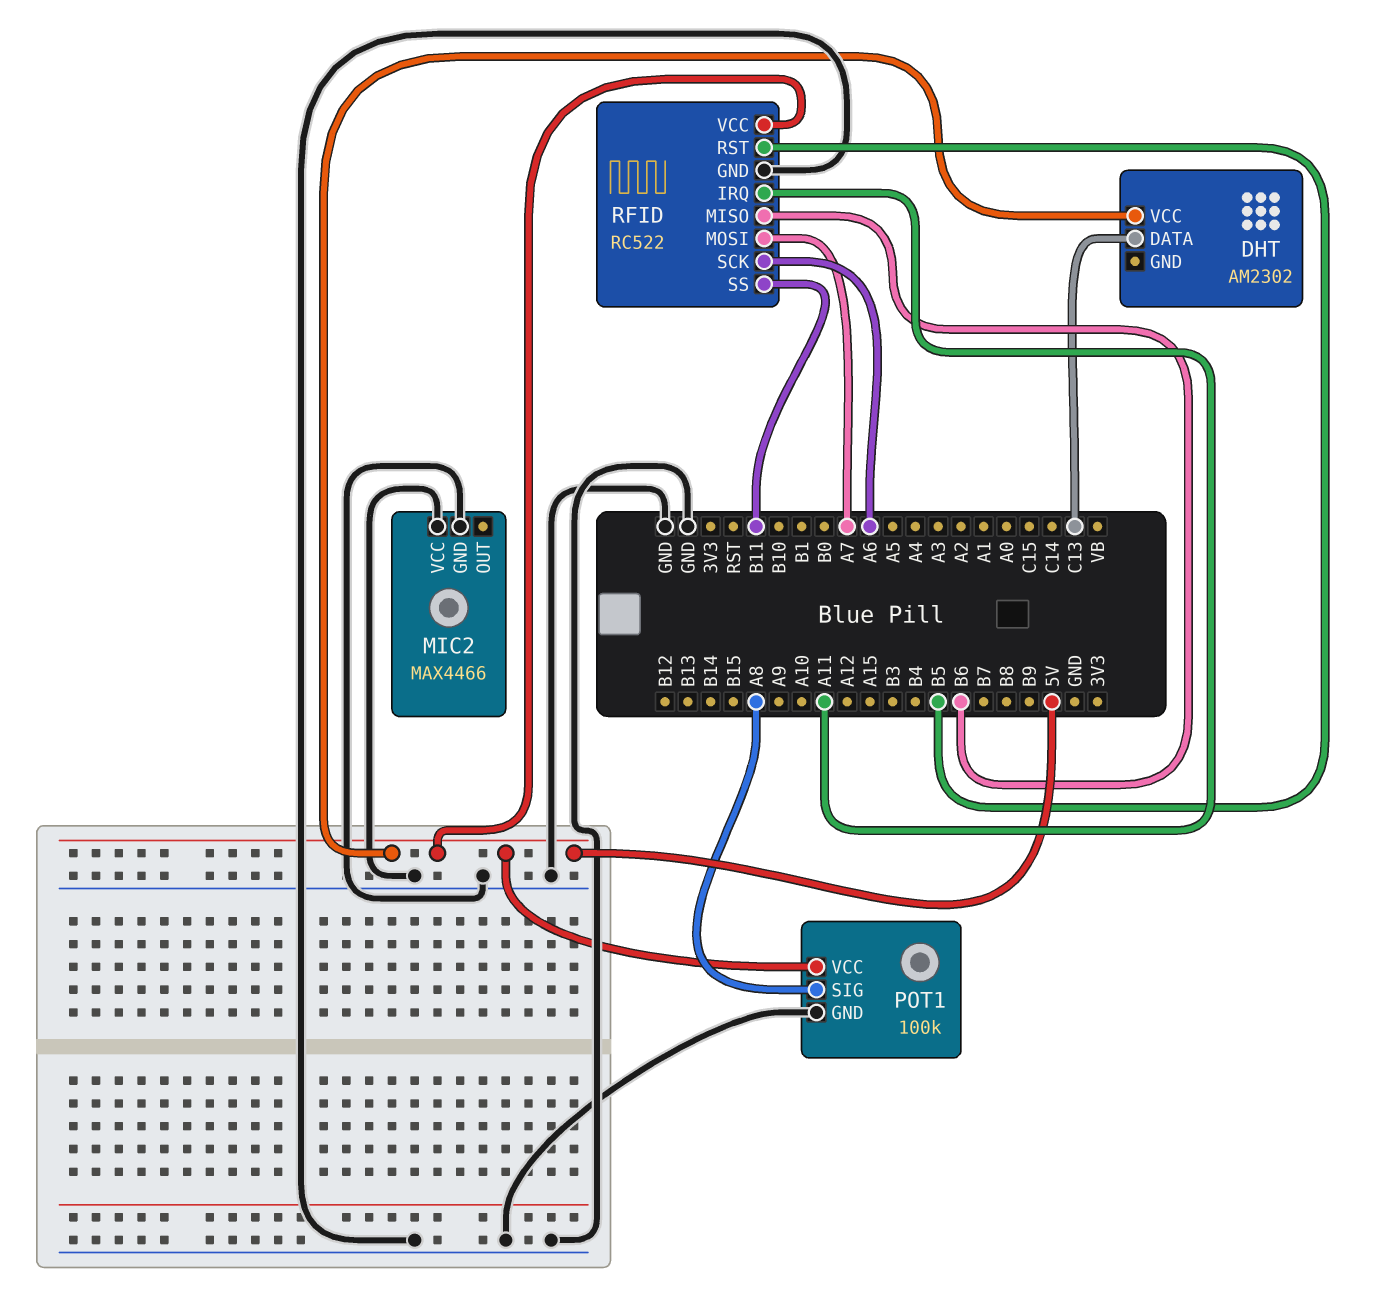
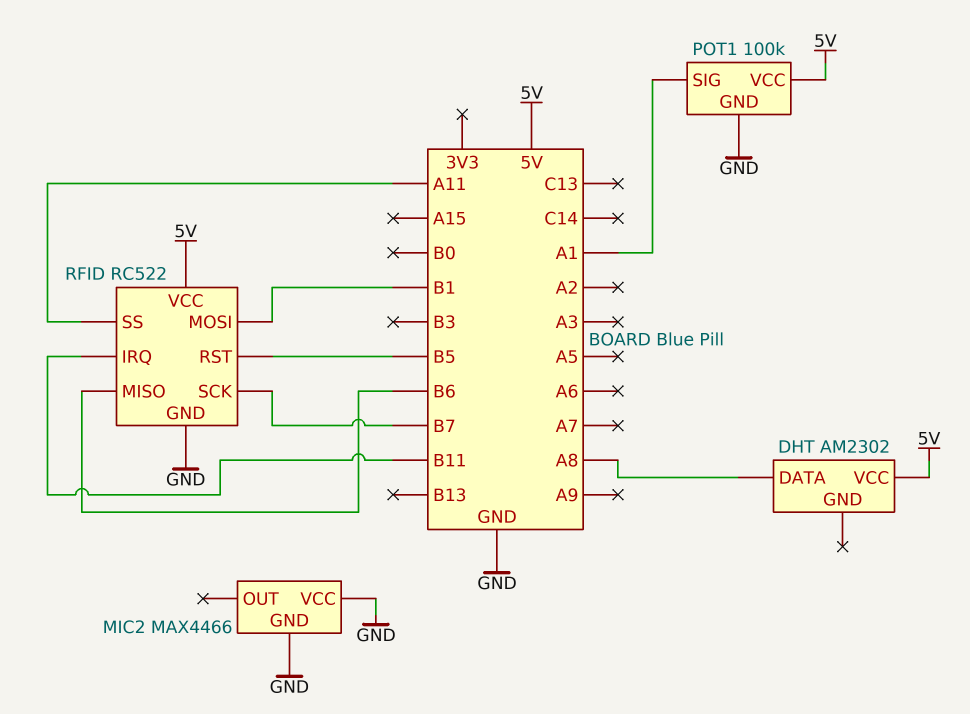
DHT pin DATA: C13 -> A8
POT1 pin SIG: A8 -> A1
RFID pin IRQ: A11 -> B11
RFID pin MOSI: A7 -> B1
RFID pin SCK: A6 -> B7
RFID pin SS: B11 -> A11

